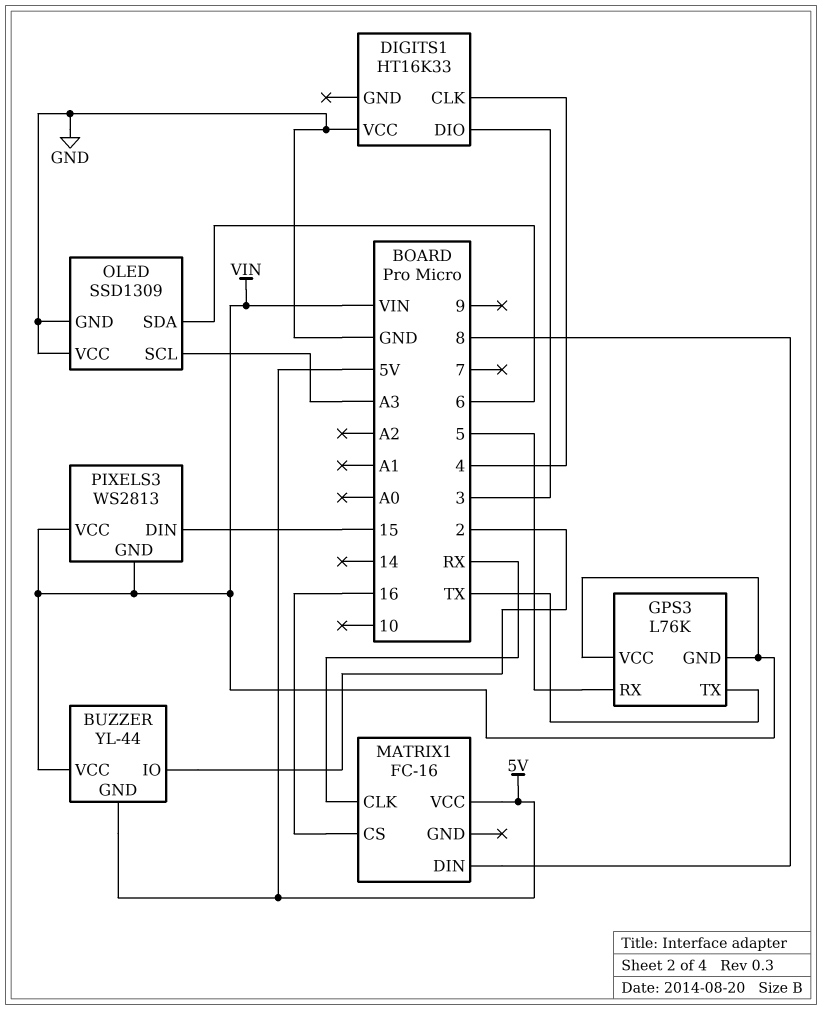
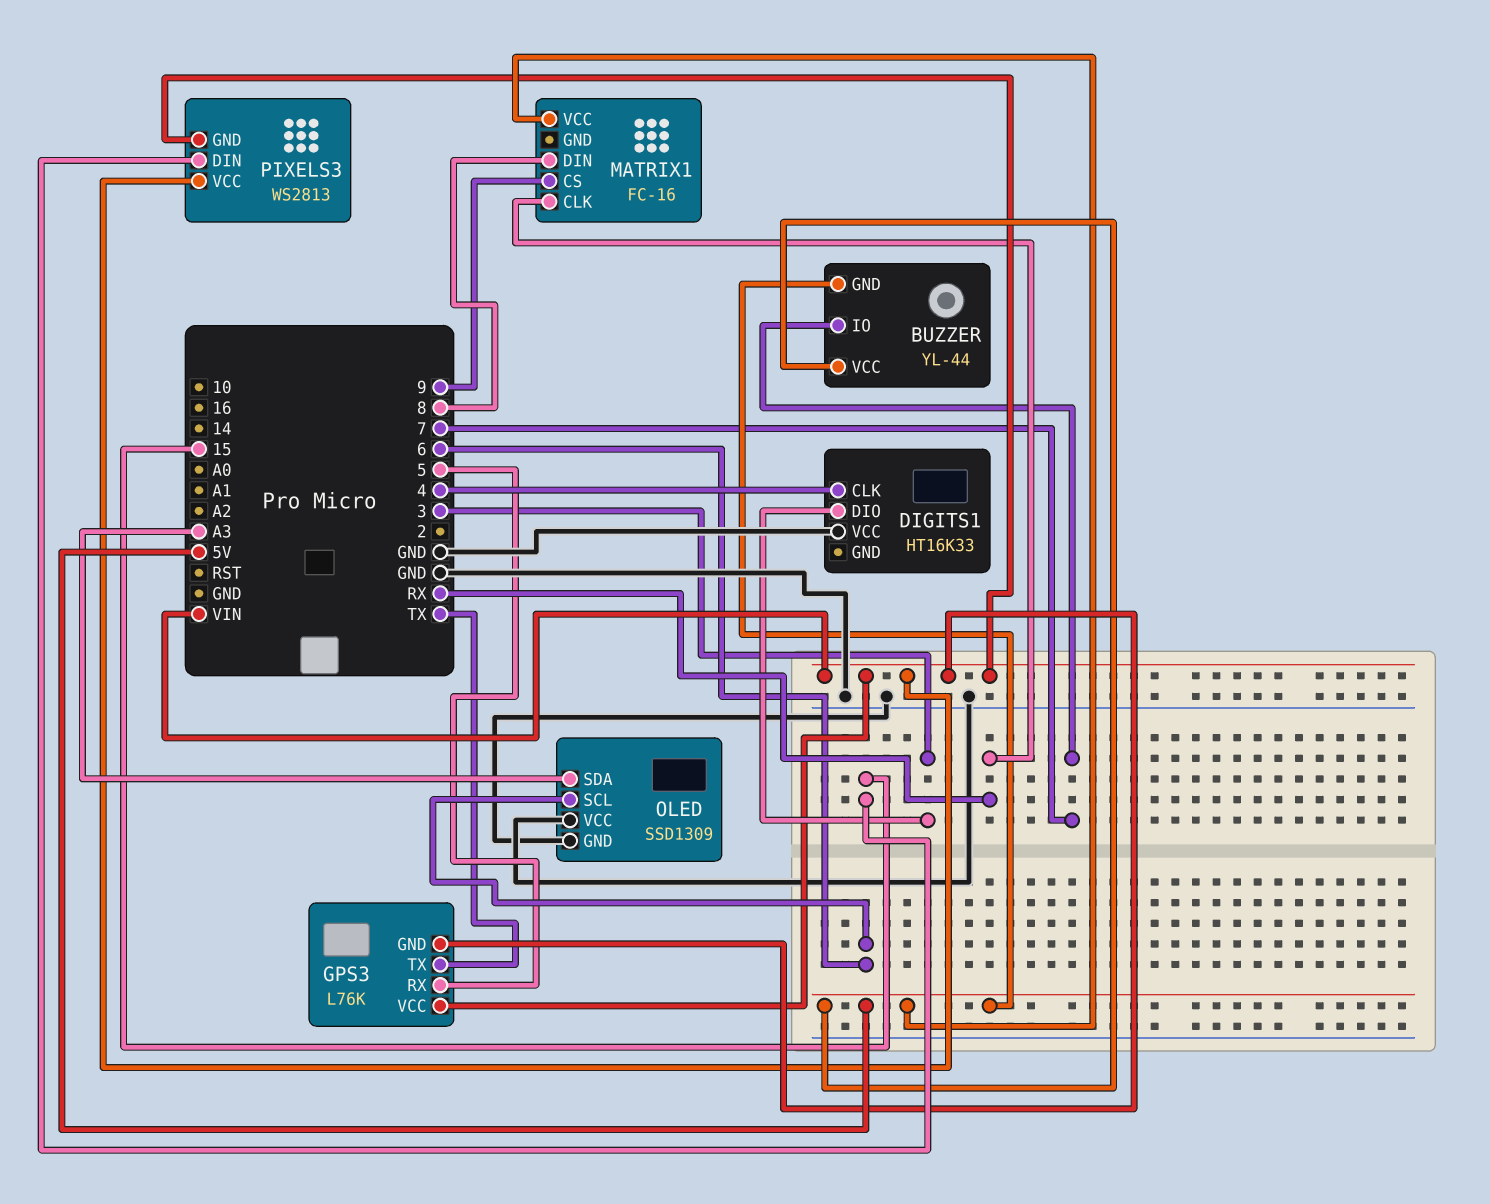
BUZZER pin IO: 2 -> 7
BUZZER pin VCC: VIN -> 5V
MATRIX1 pin CS: 16 -> 9
OLED pin SCL: A3 -> 6
OLED pin SDA: 6 -> A3

